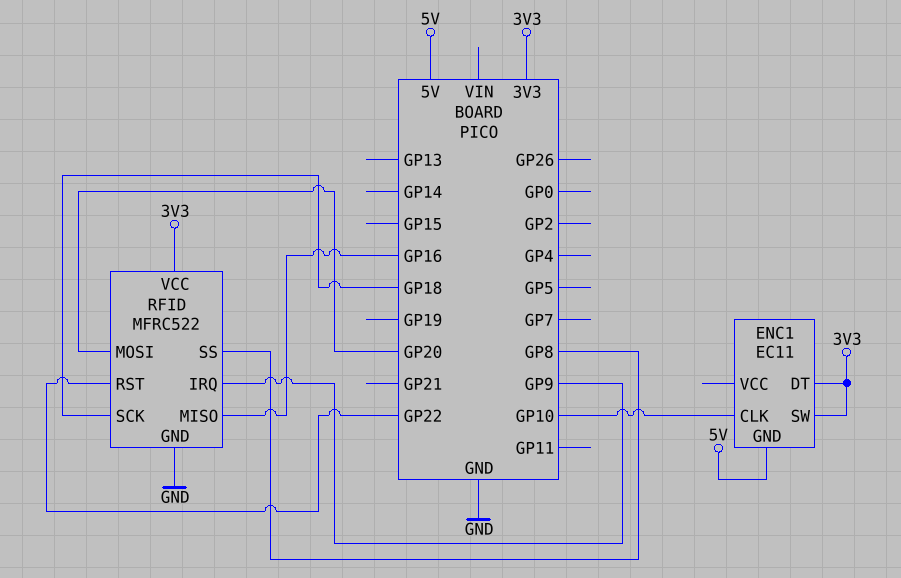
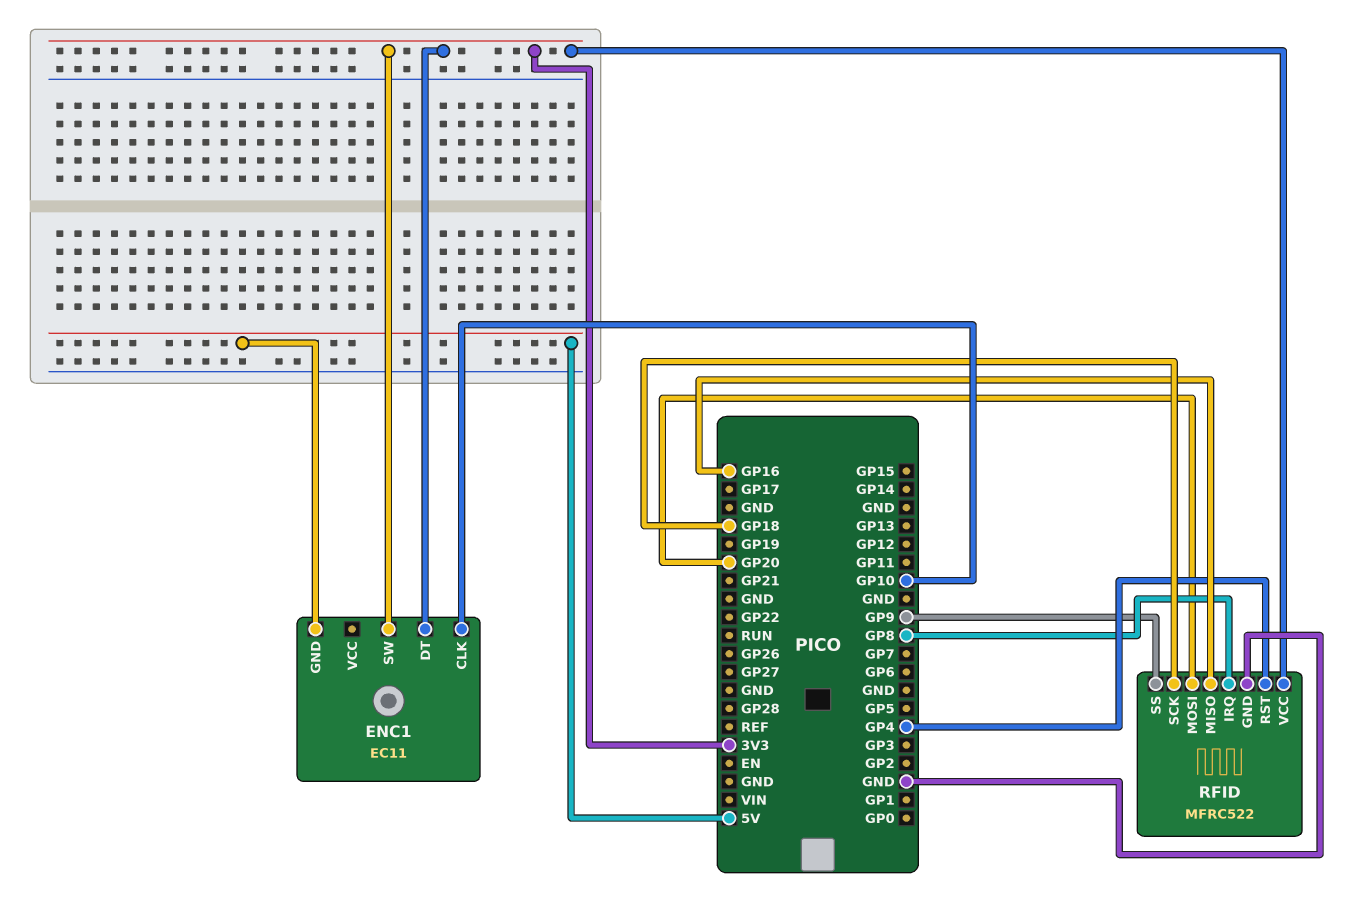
RFID pin IRQ: GP9 -> GP8
RFID pin RST: GP22 -> GP4
RFID pin SS: GP8 -> GP9

